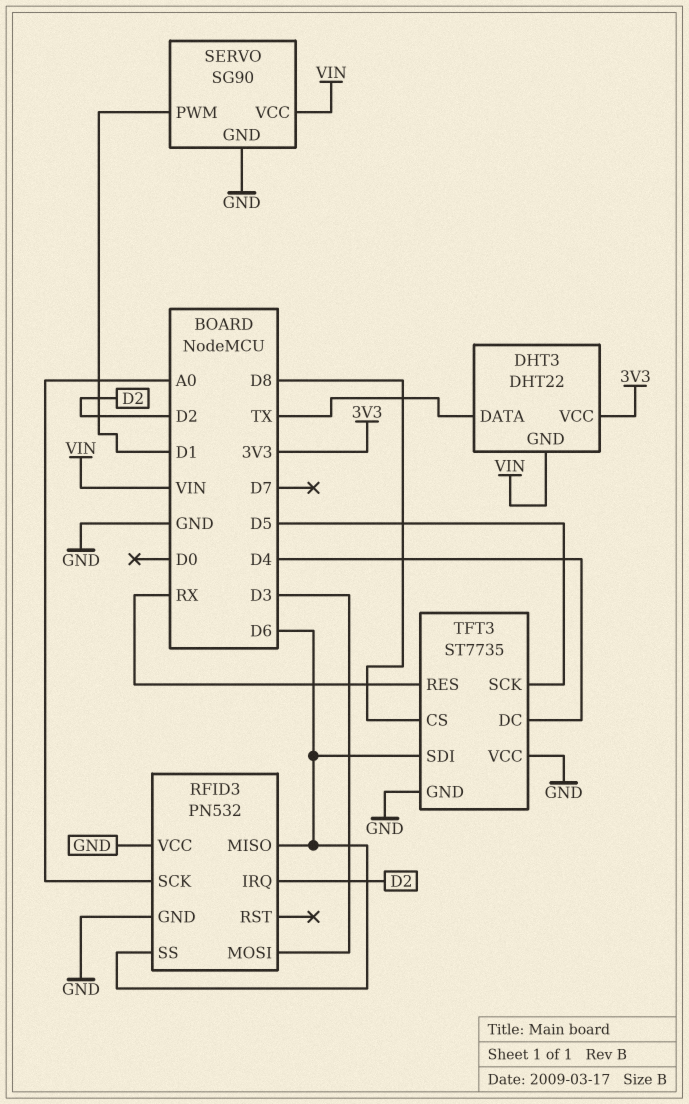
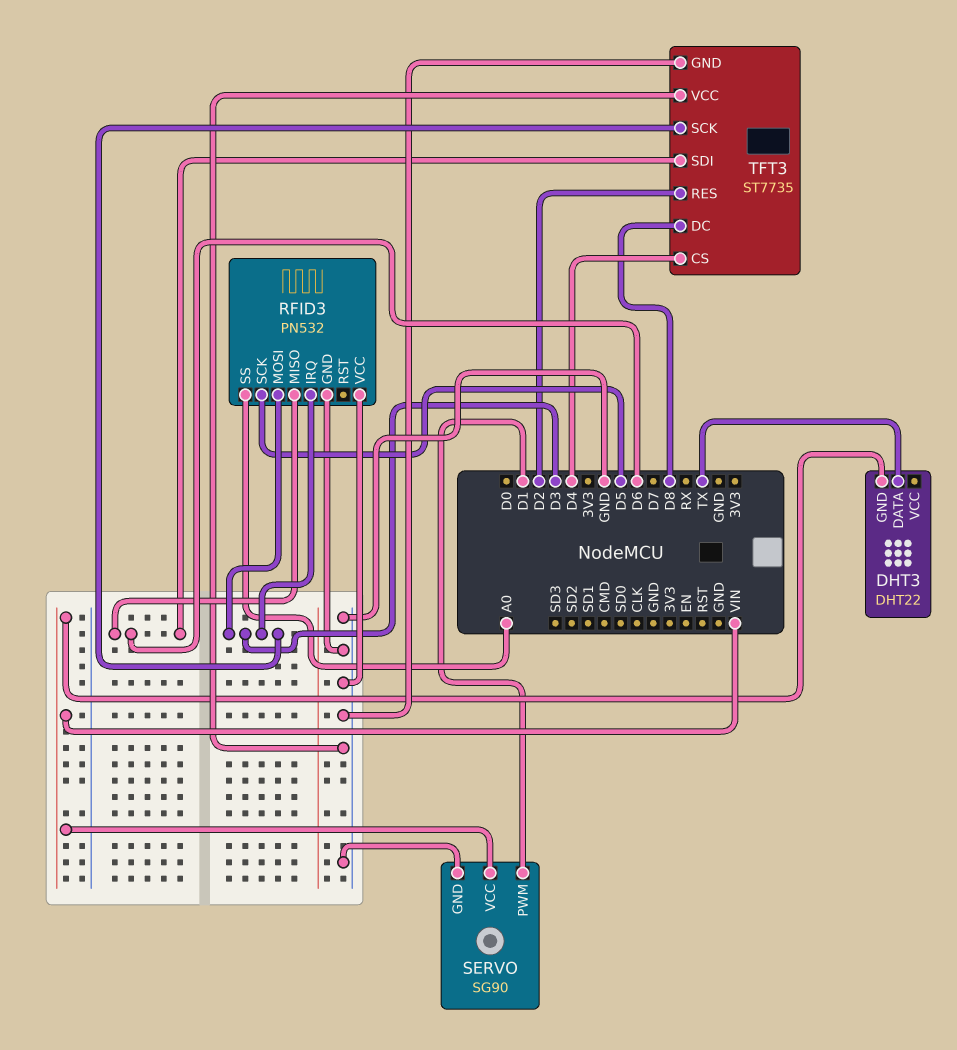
DHT3 pin VCC: 3V3 -> none
RFID3 pin IRQ: D2 -> D3
RFID3 pin SCK: A0 -> D5
RFID3 pin SS: D6 -> A0
TFT3 pin CS: D8 -> D4
TFT3 pin DC: D4 -> D8
TFT3 pin RES: RX -> D2
TFT3 pin SCK: D5 -> D3

